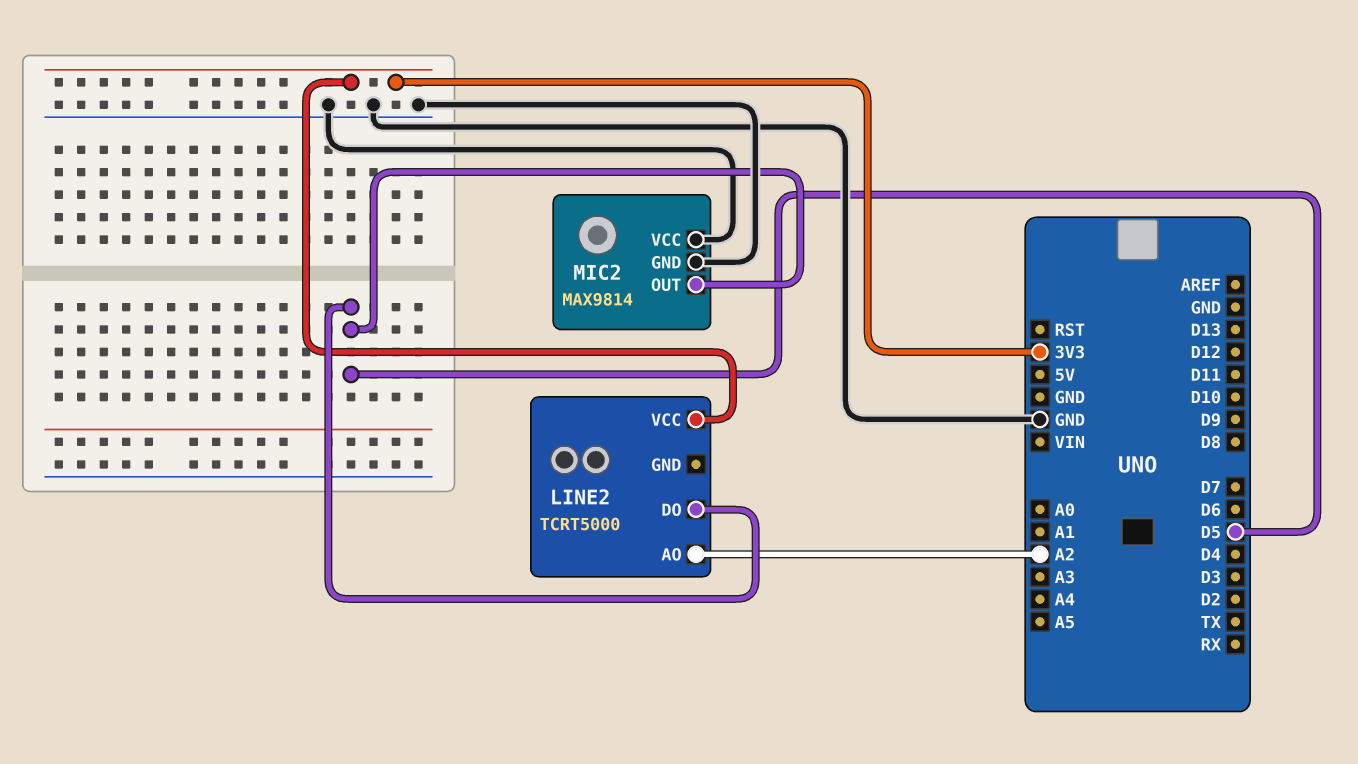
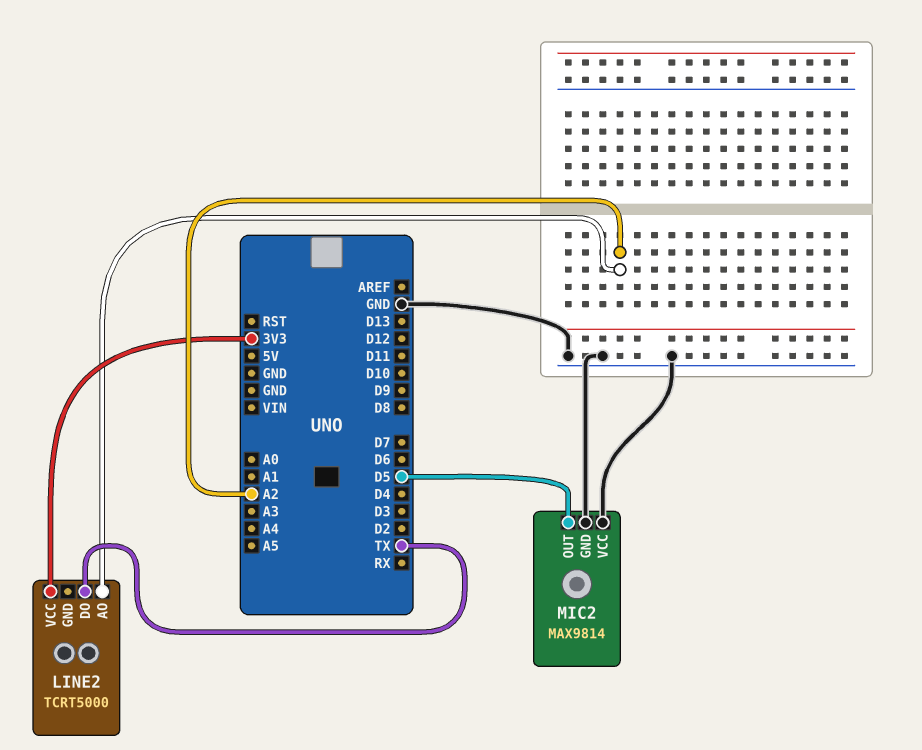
LINE2 pin DO: D5 -> TX

